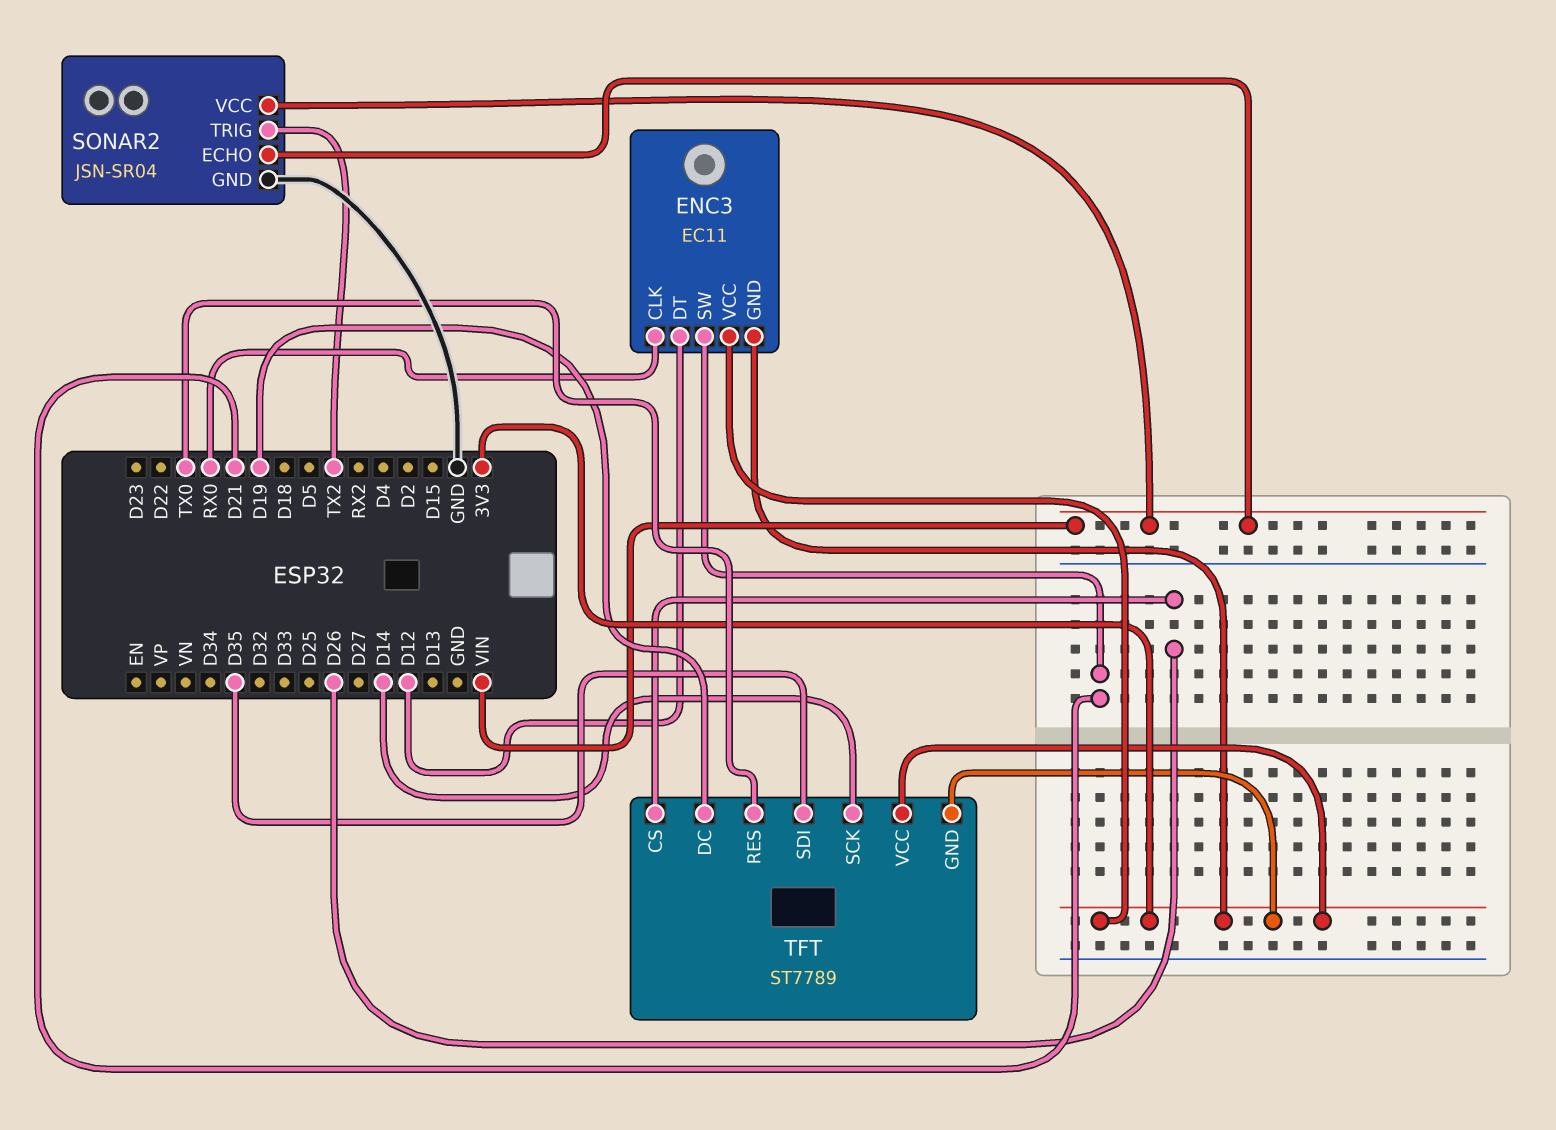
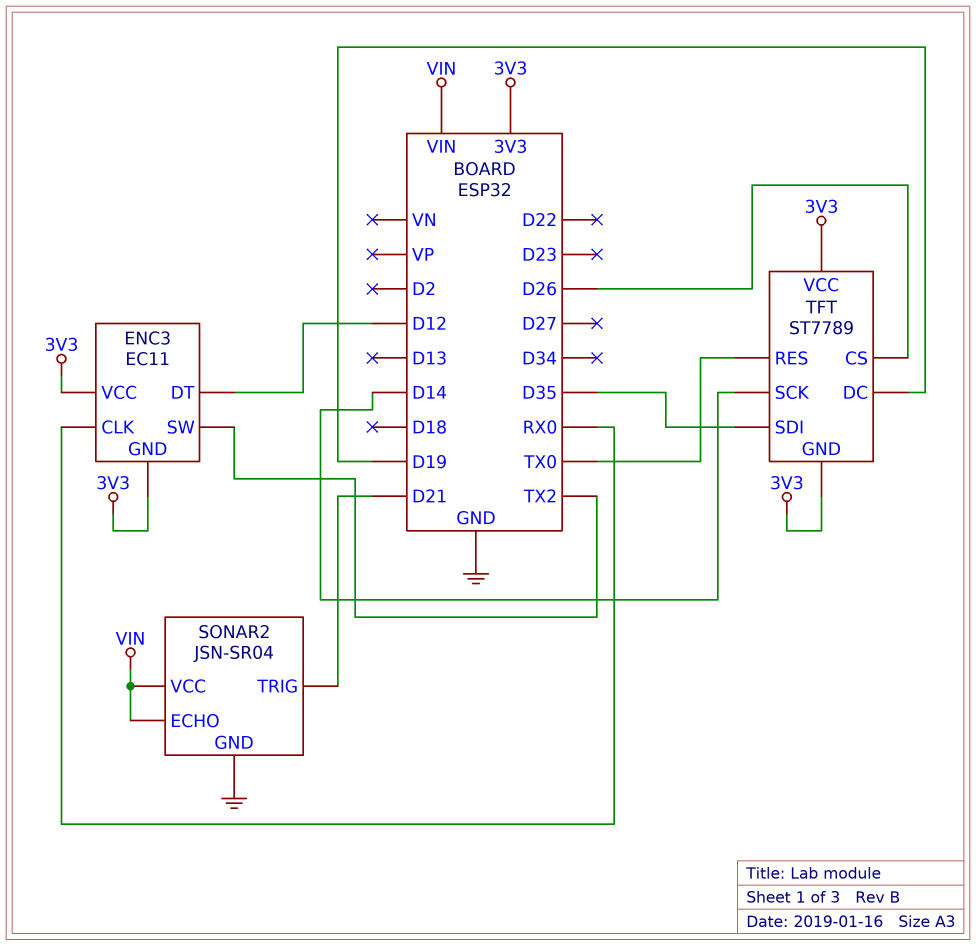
ENC3 pin SW: D21 -> TX2
SONAR2 pin TRIG: TX2 -> D21

